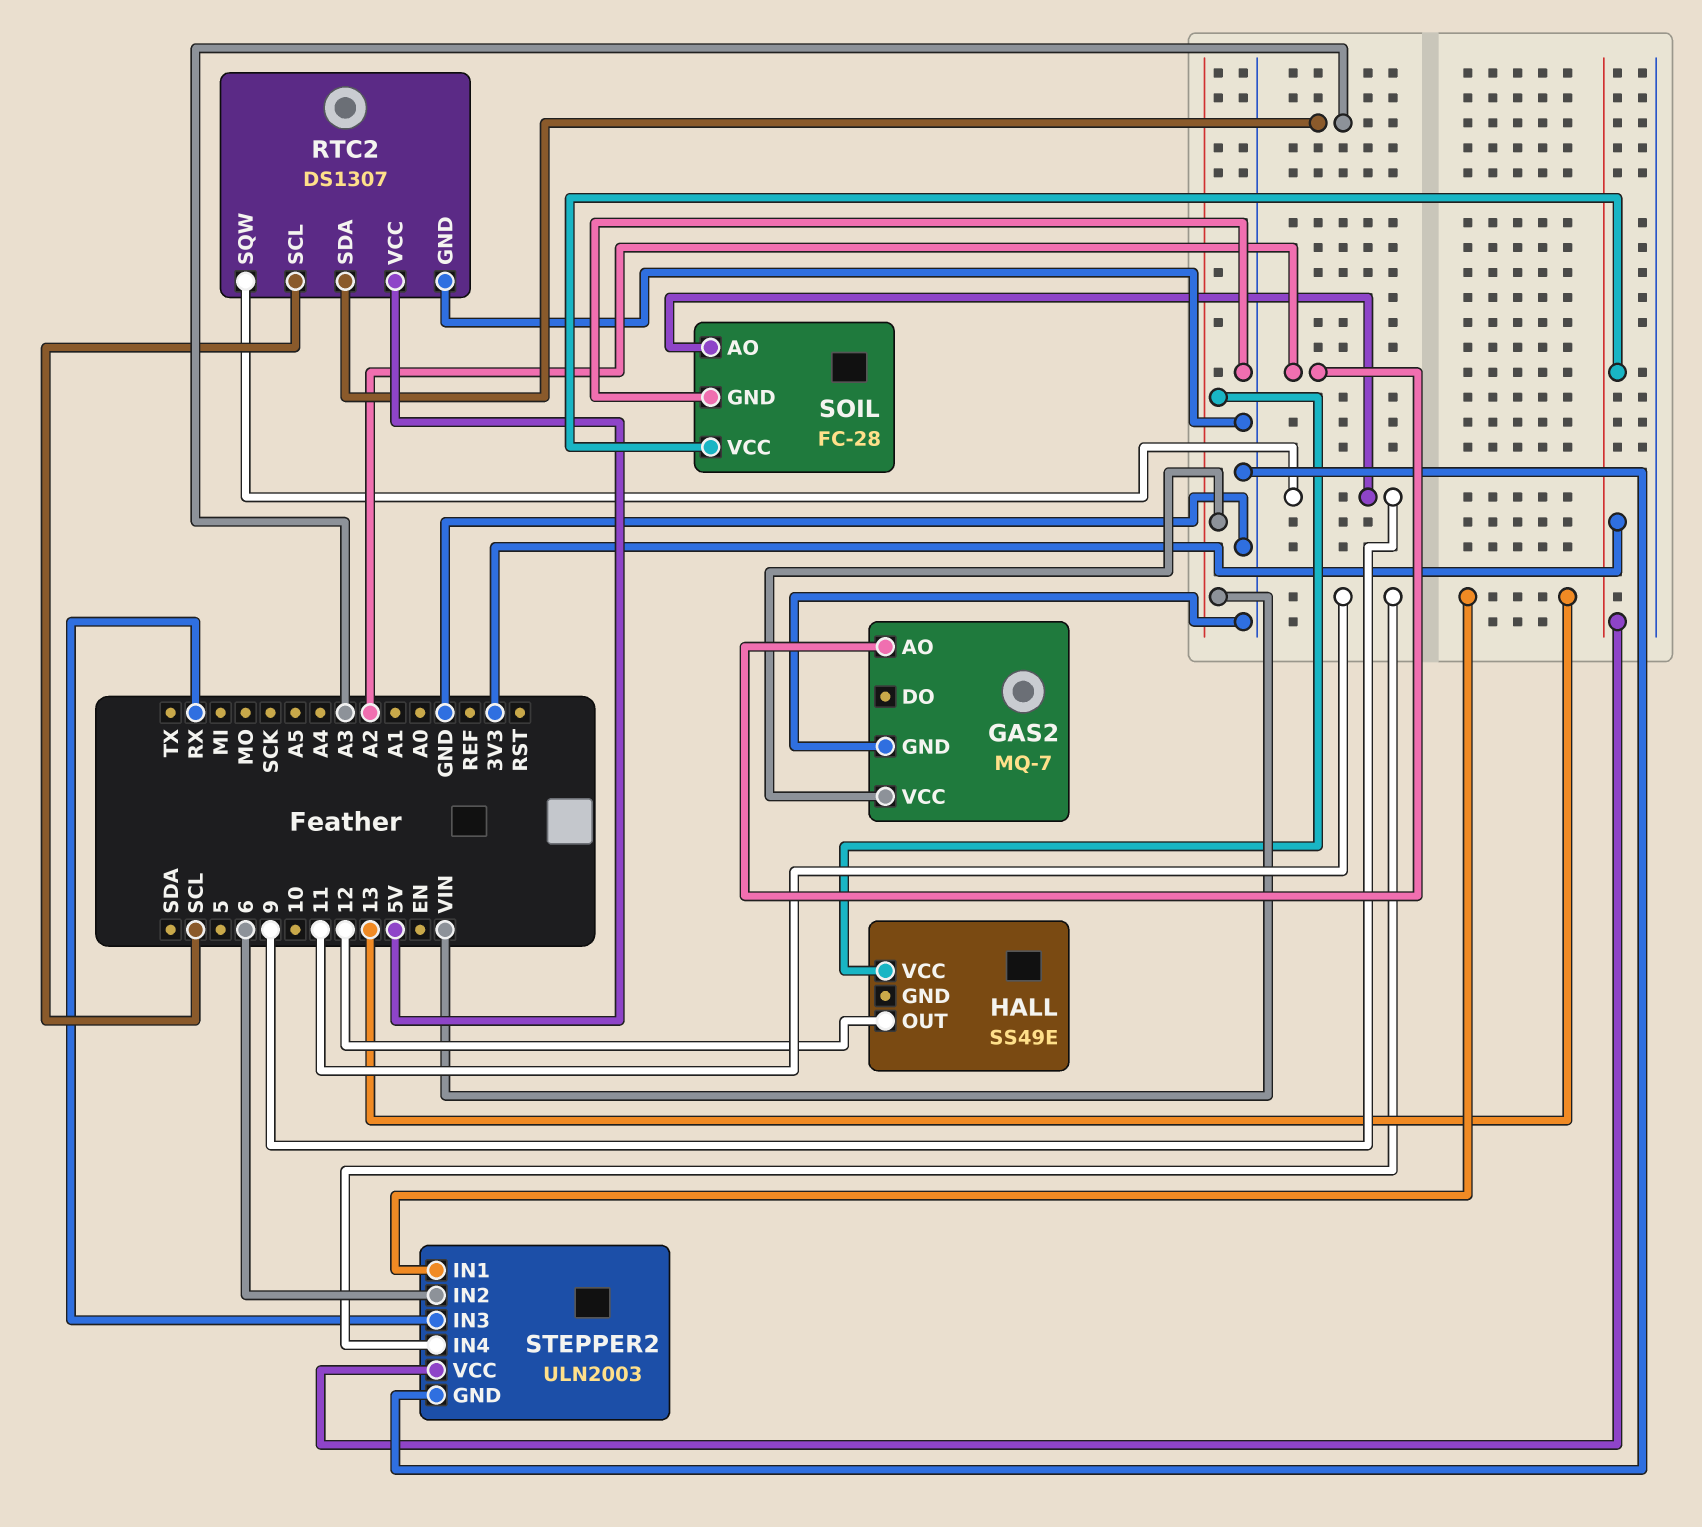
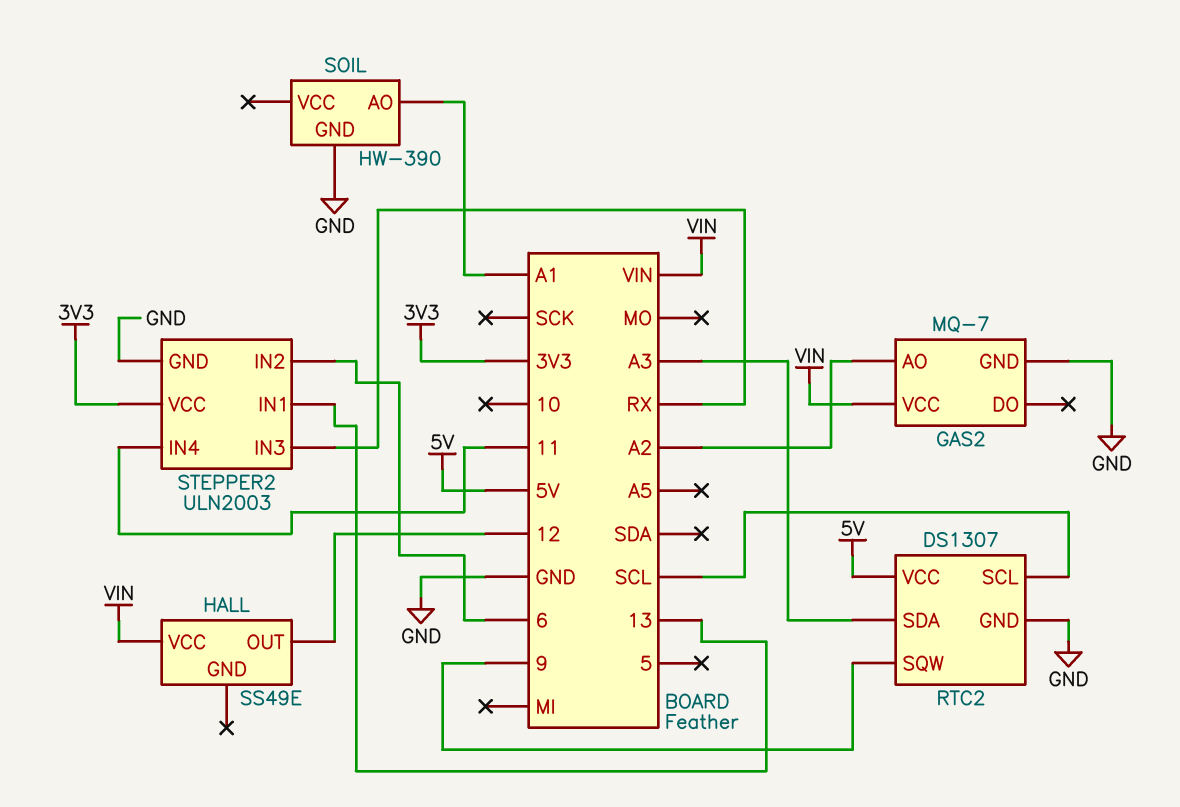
SOIL: FC-28 -> HW-390
SOIL pin AO: 9 -> A1
SOIL pin VCC: 3V3 -> none

